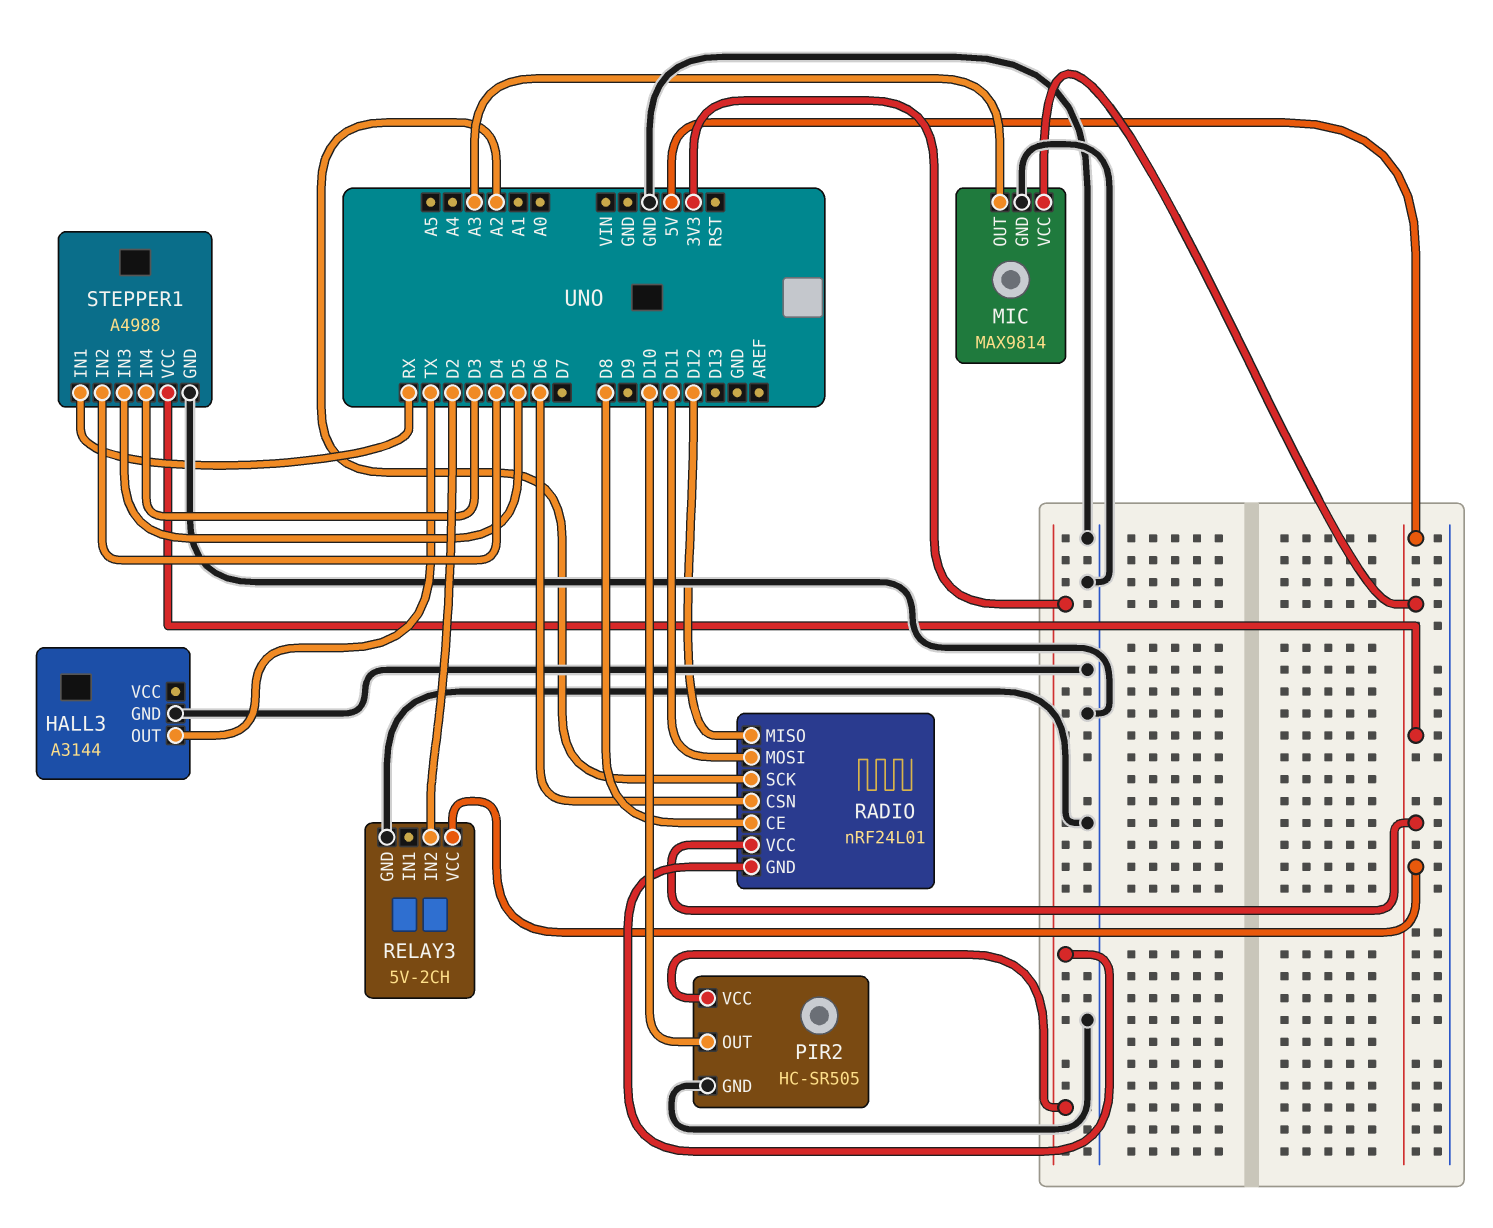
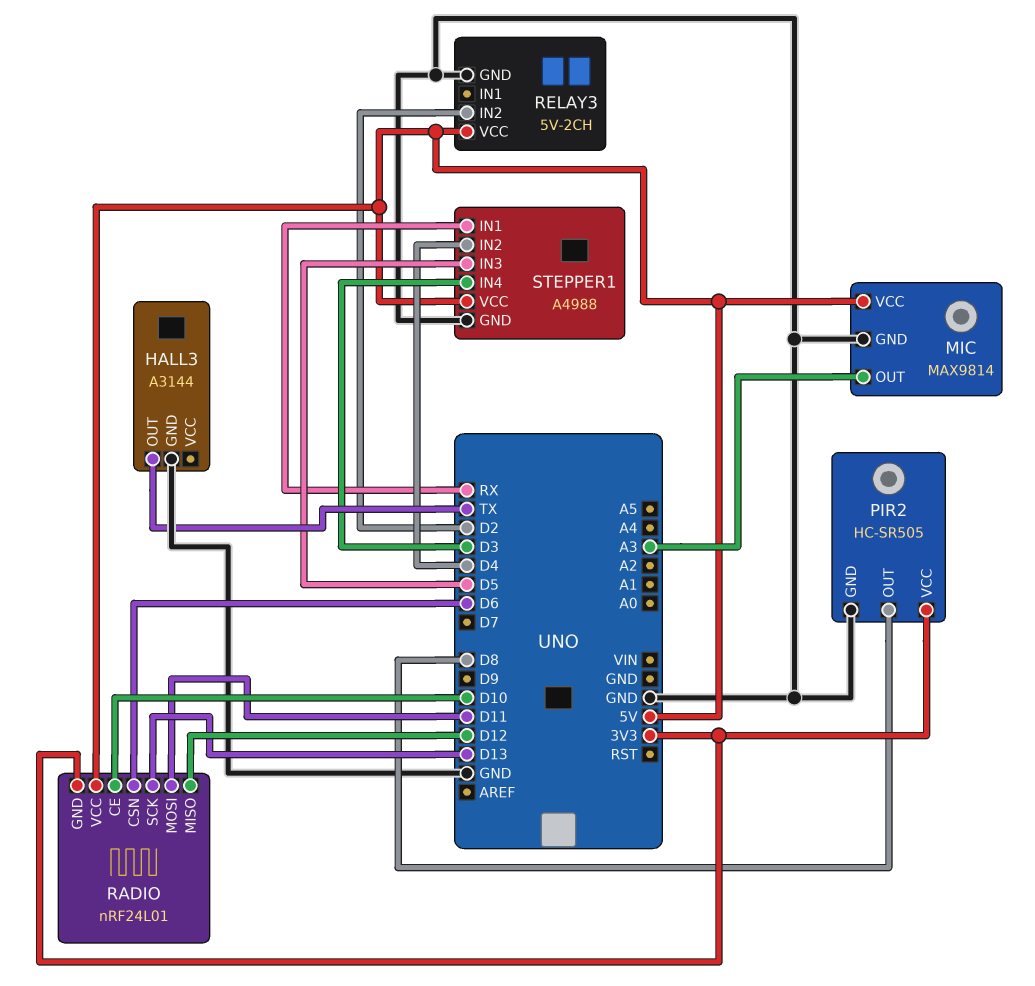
PIR2 pin OUT: D10 -> D8
RADIO pin CE: D8 -> D10
RADIO pin SCK: A2 -> D13

